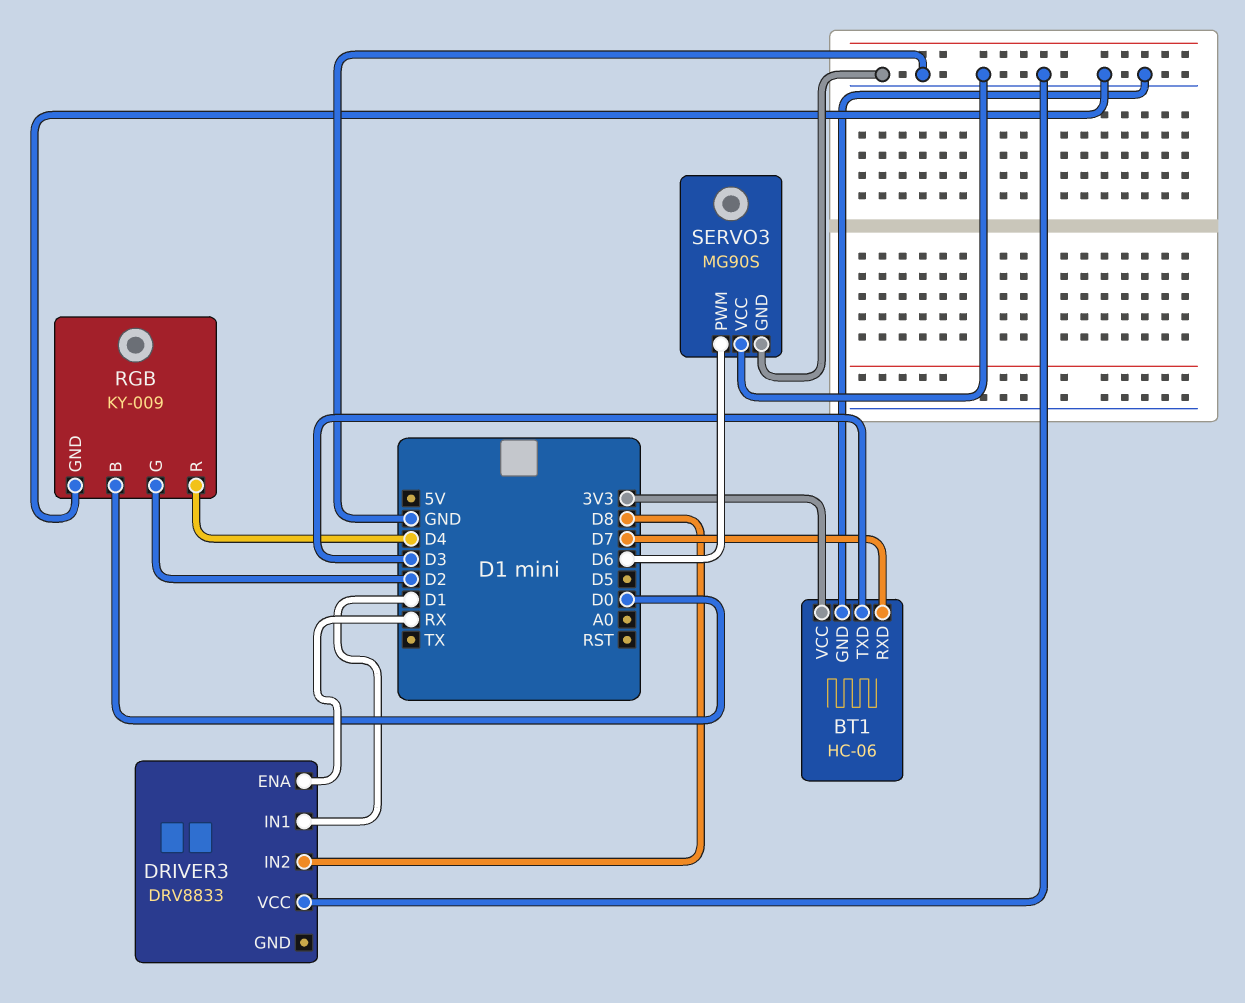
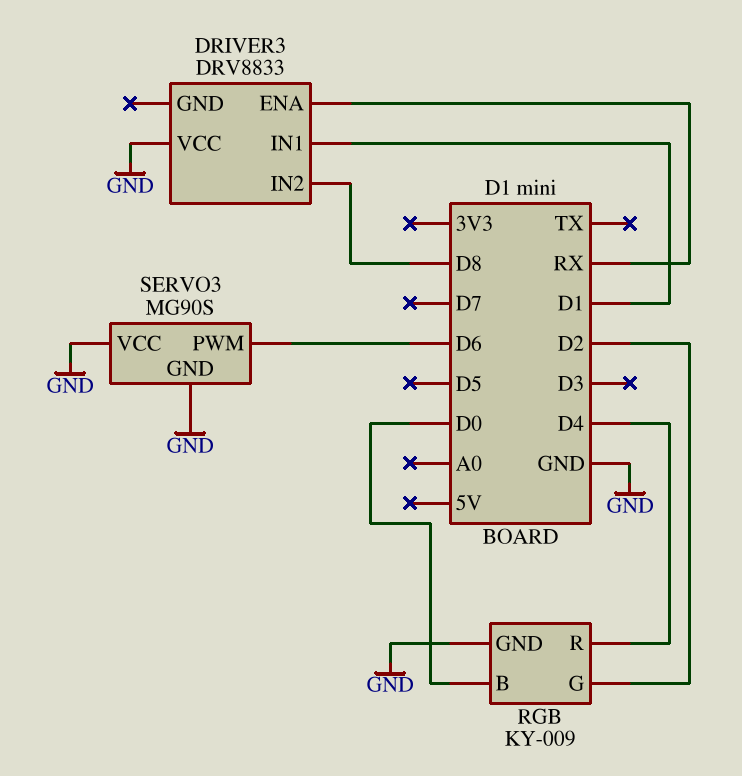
BT1: HC-06 -> none
BT1 pin GND: GND -> none
BT1 pin RXD: D7 -> none
BT1 pin TXD: D3 -> none
BT1 pin VCC: 3V3 -> none

